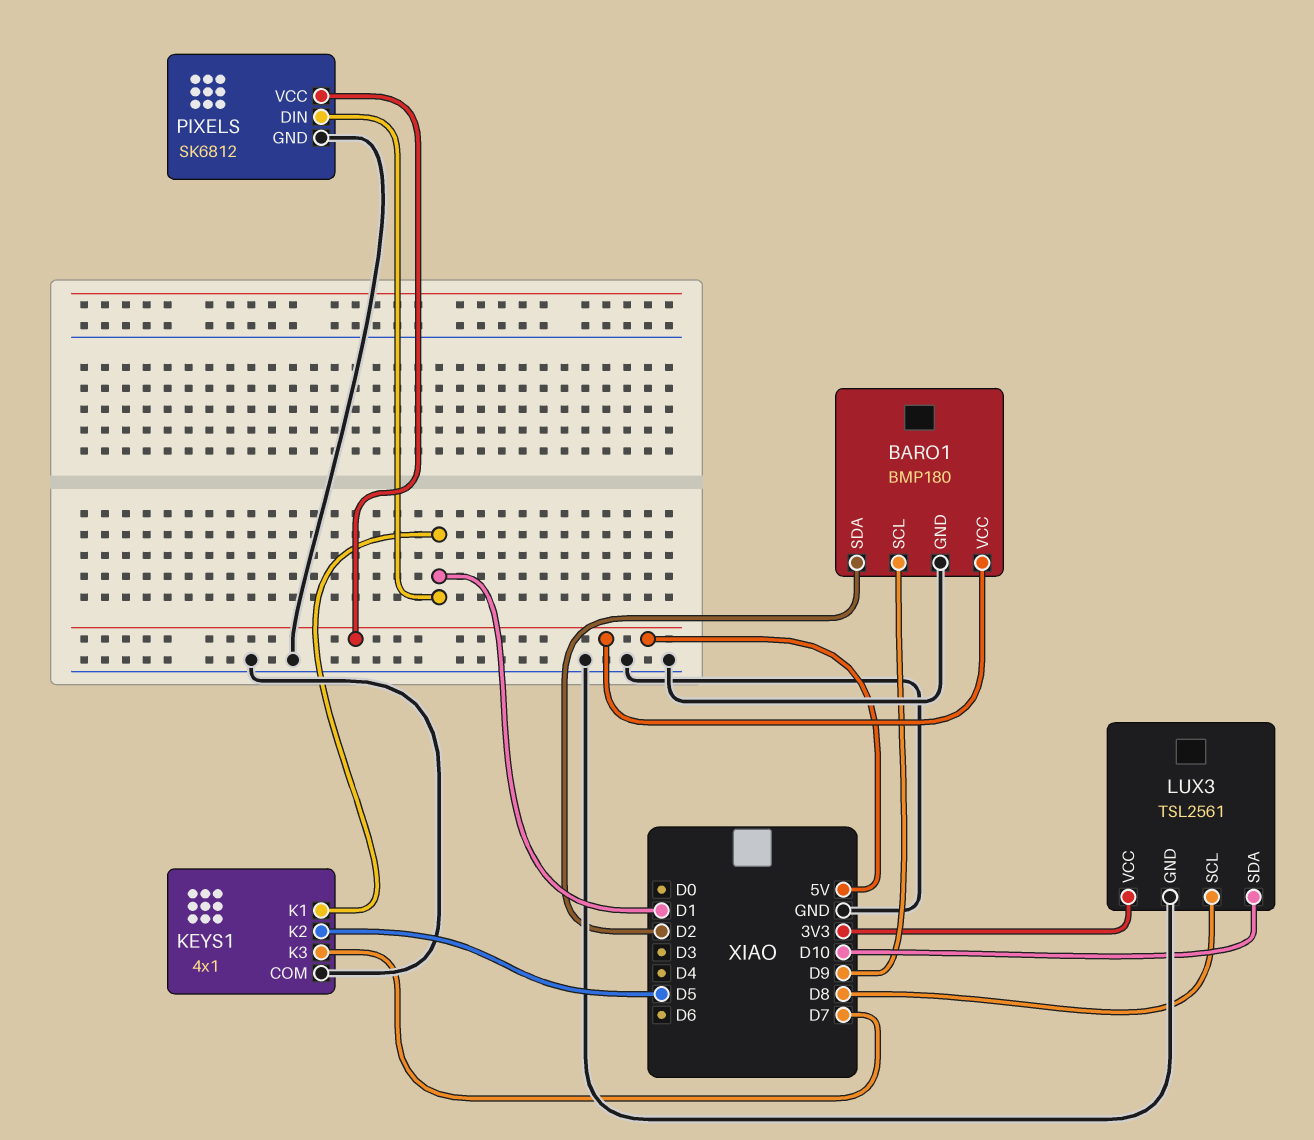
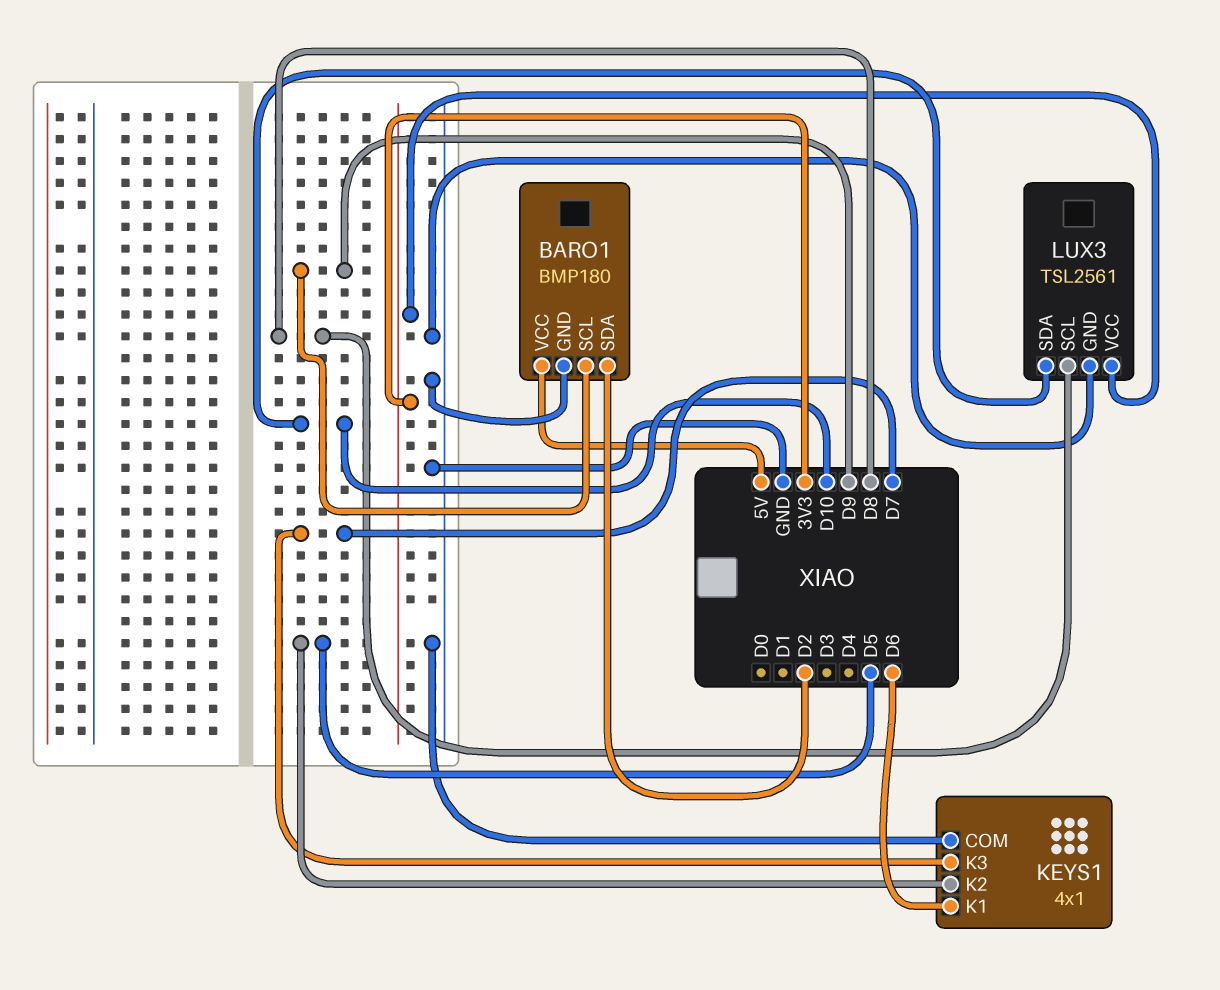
KEYS1 pin K1: D1 -> D6
PIXELS: SK6812 -> none
PIXELS pin DIN: D1 -> none
PIXELS pin GND: GND -> none
PIXELS pin VCC: 5V -> none

